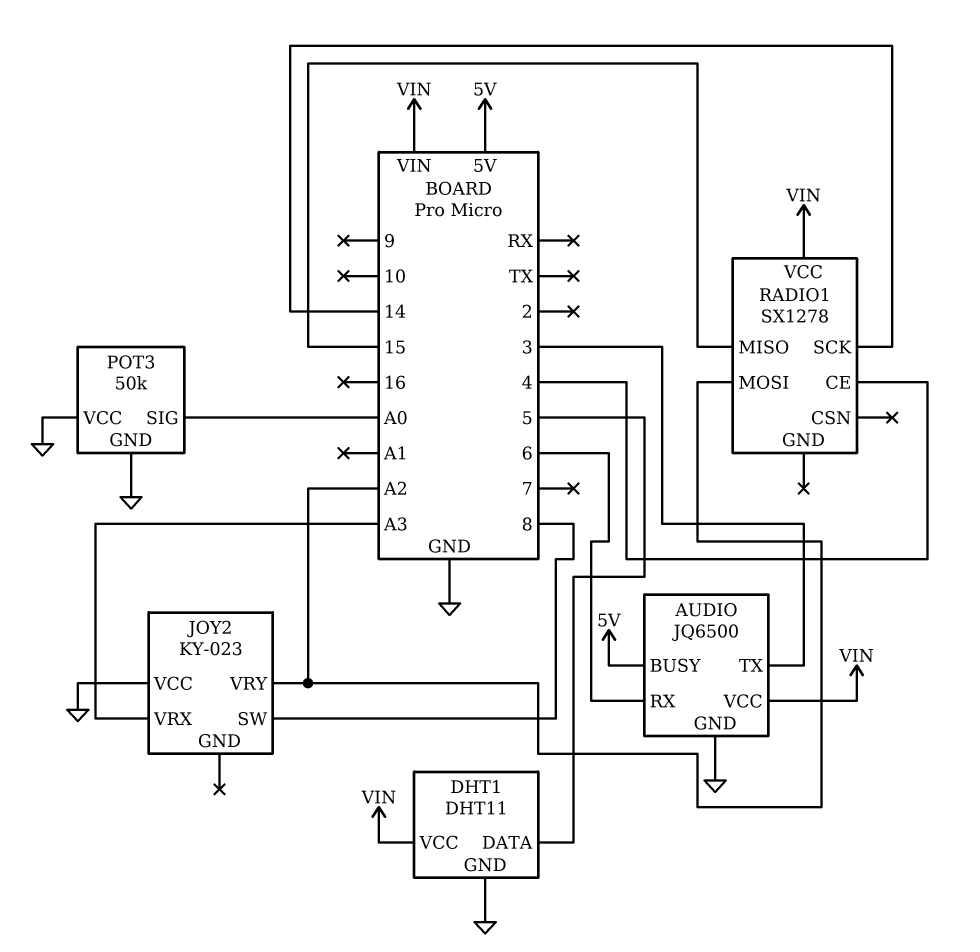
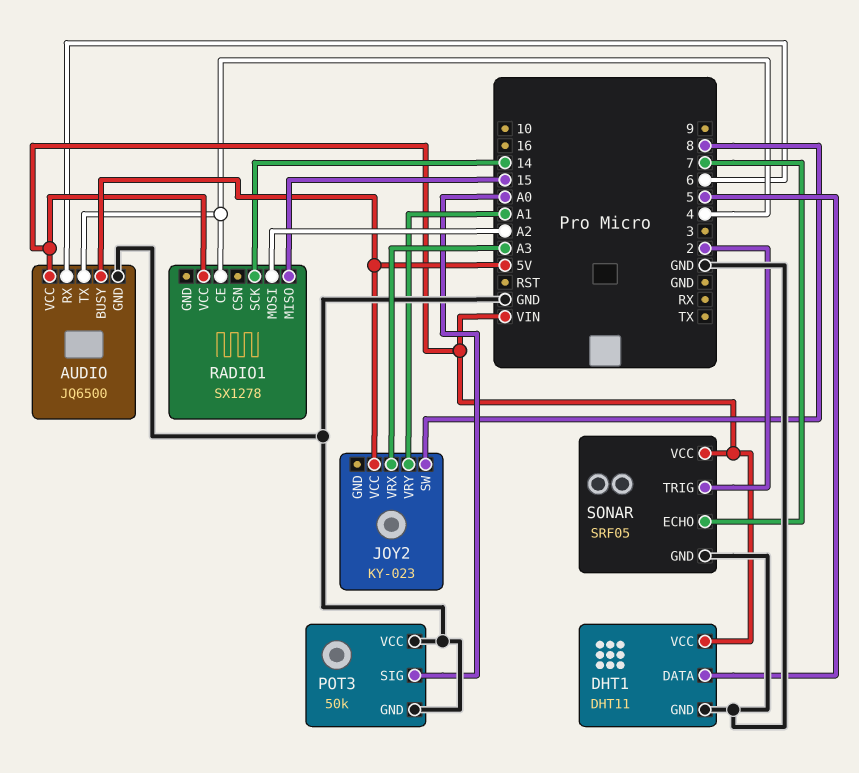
AUDIO pin TX: 3 -> 4
JOY2 pin VCC: GND -> 5V
JOY2 pin VRY: A2 -> A1
SONAR: none -> SRF05
SONAR pin ECHO: none -> 7
SONAR pin GND: none -> GND
SONAR pin TRIG: none -> 2
SONAR pin VCC: none -> VIN

